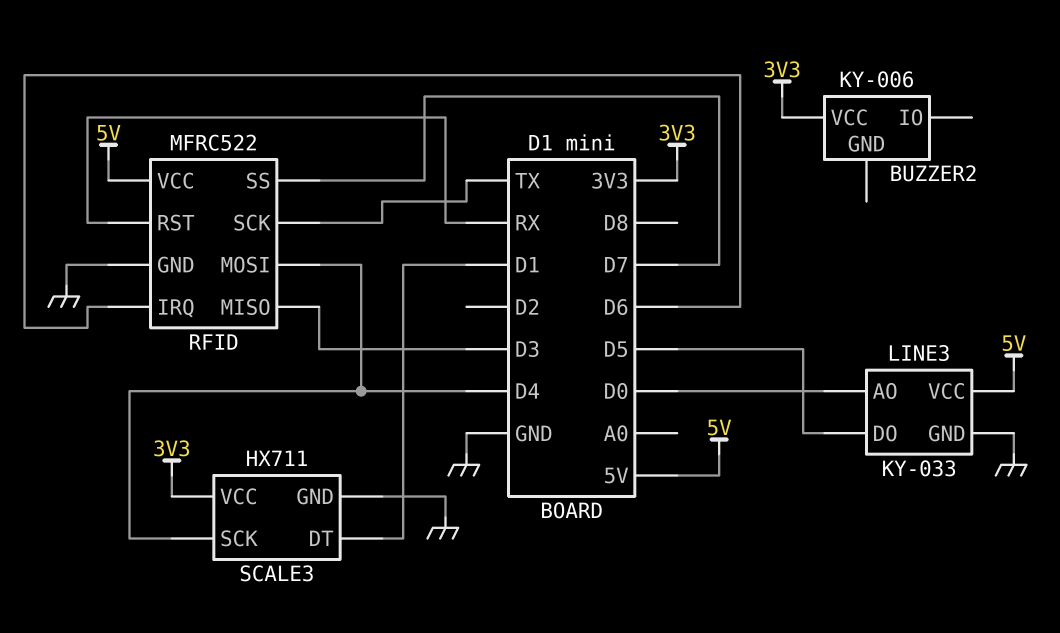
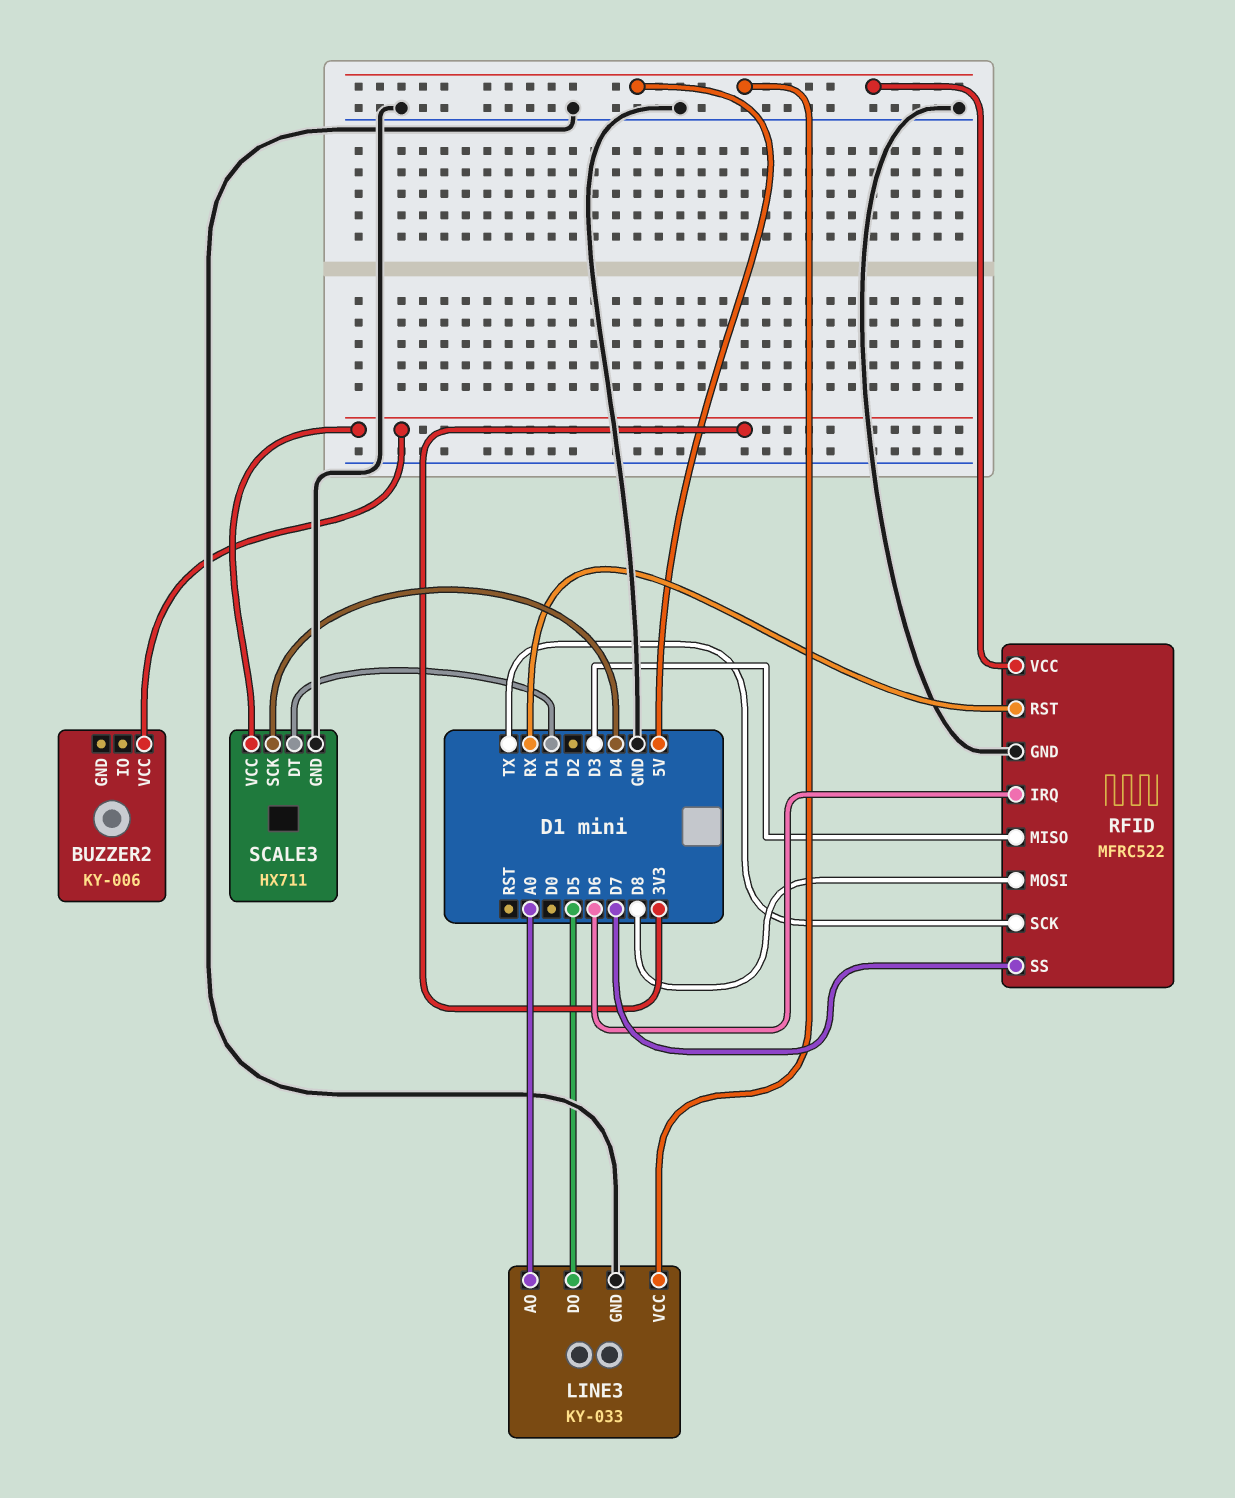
LINE3 pin AO: D0 -> A0
RFID pin MOSI: D4 -> D8

